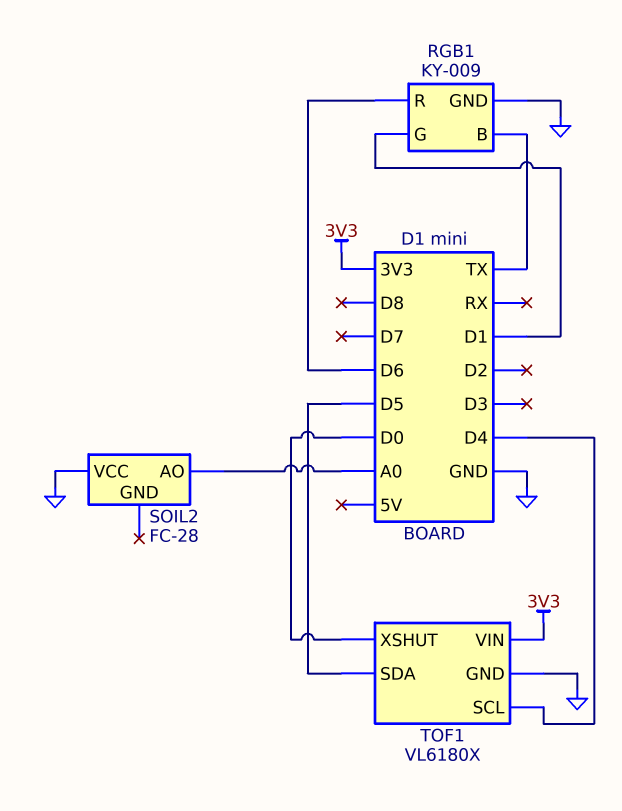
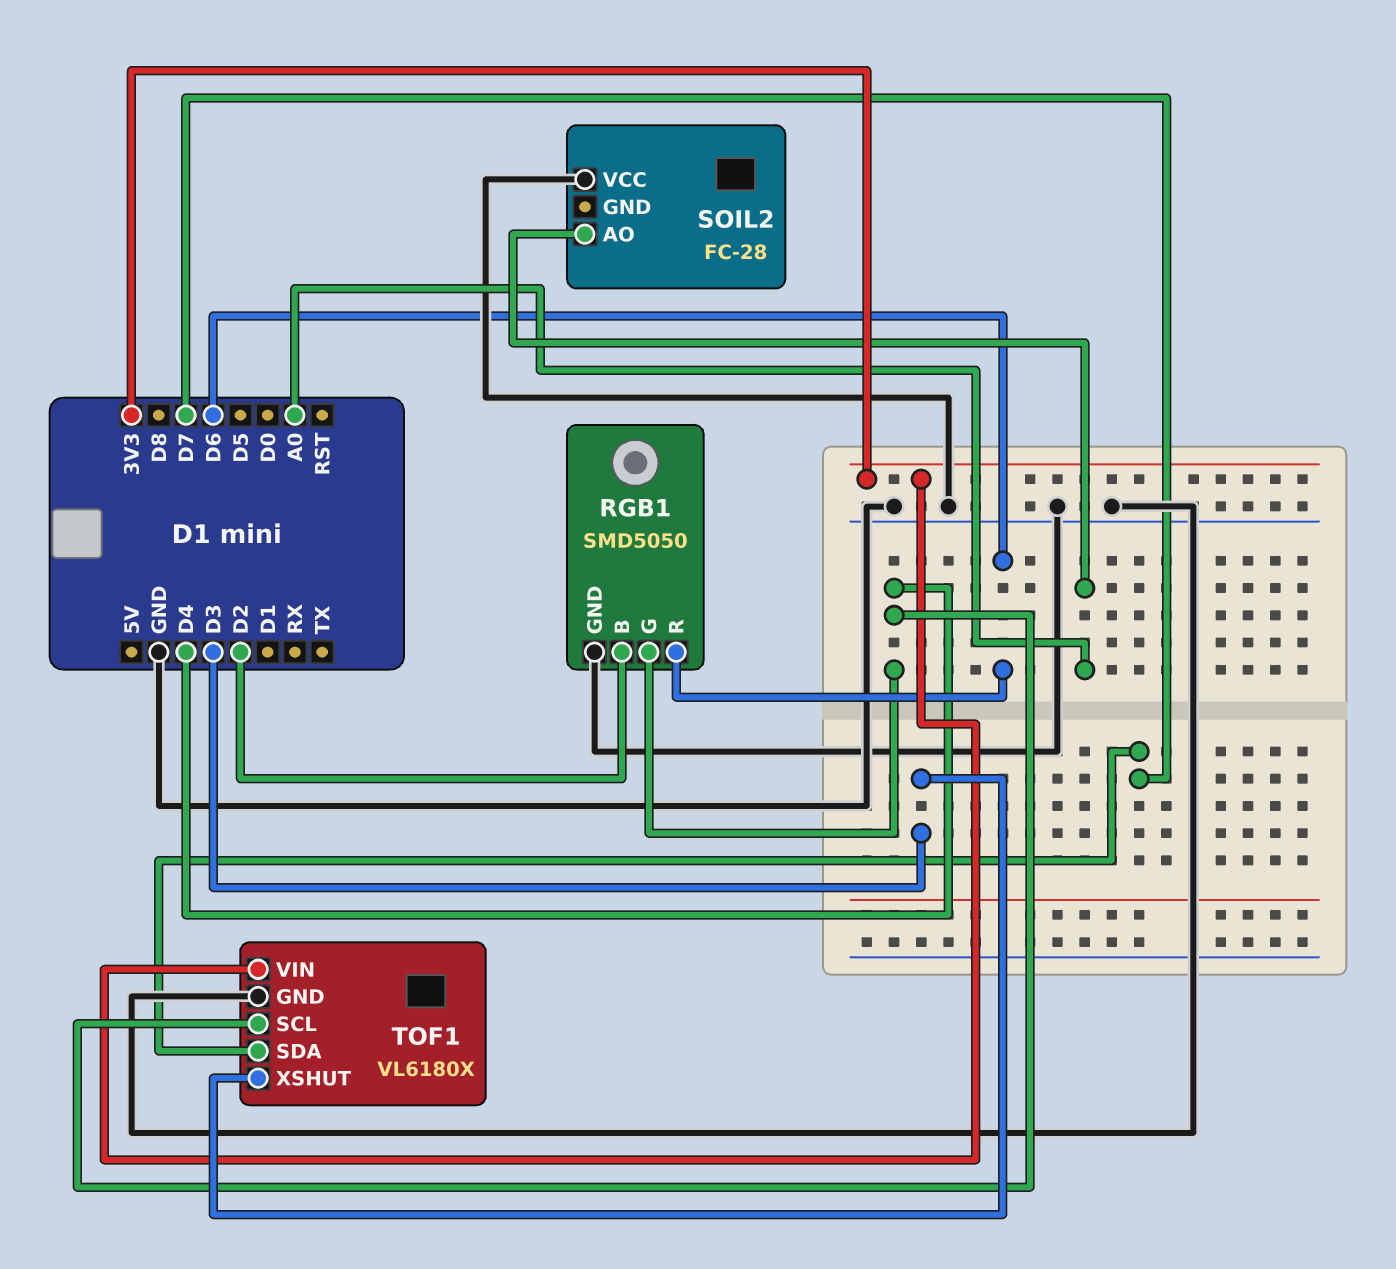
RGB1: KY-009 -> SMD5050
RGB1 pin B: TX -> D2
RGB1 pin G: D1 -> D4
TOF1 pin SDA: D5 -> D7
TOF1 pin XSHUT: D0 -> D3

